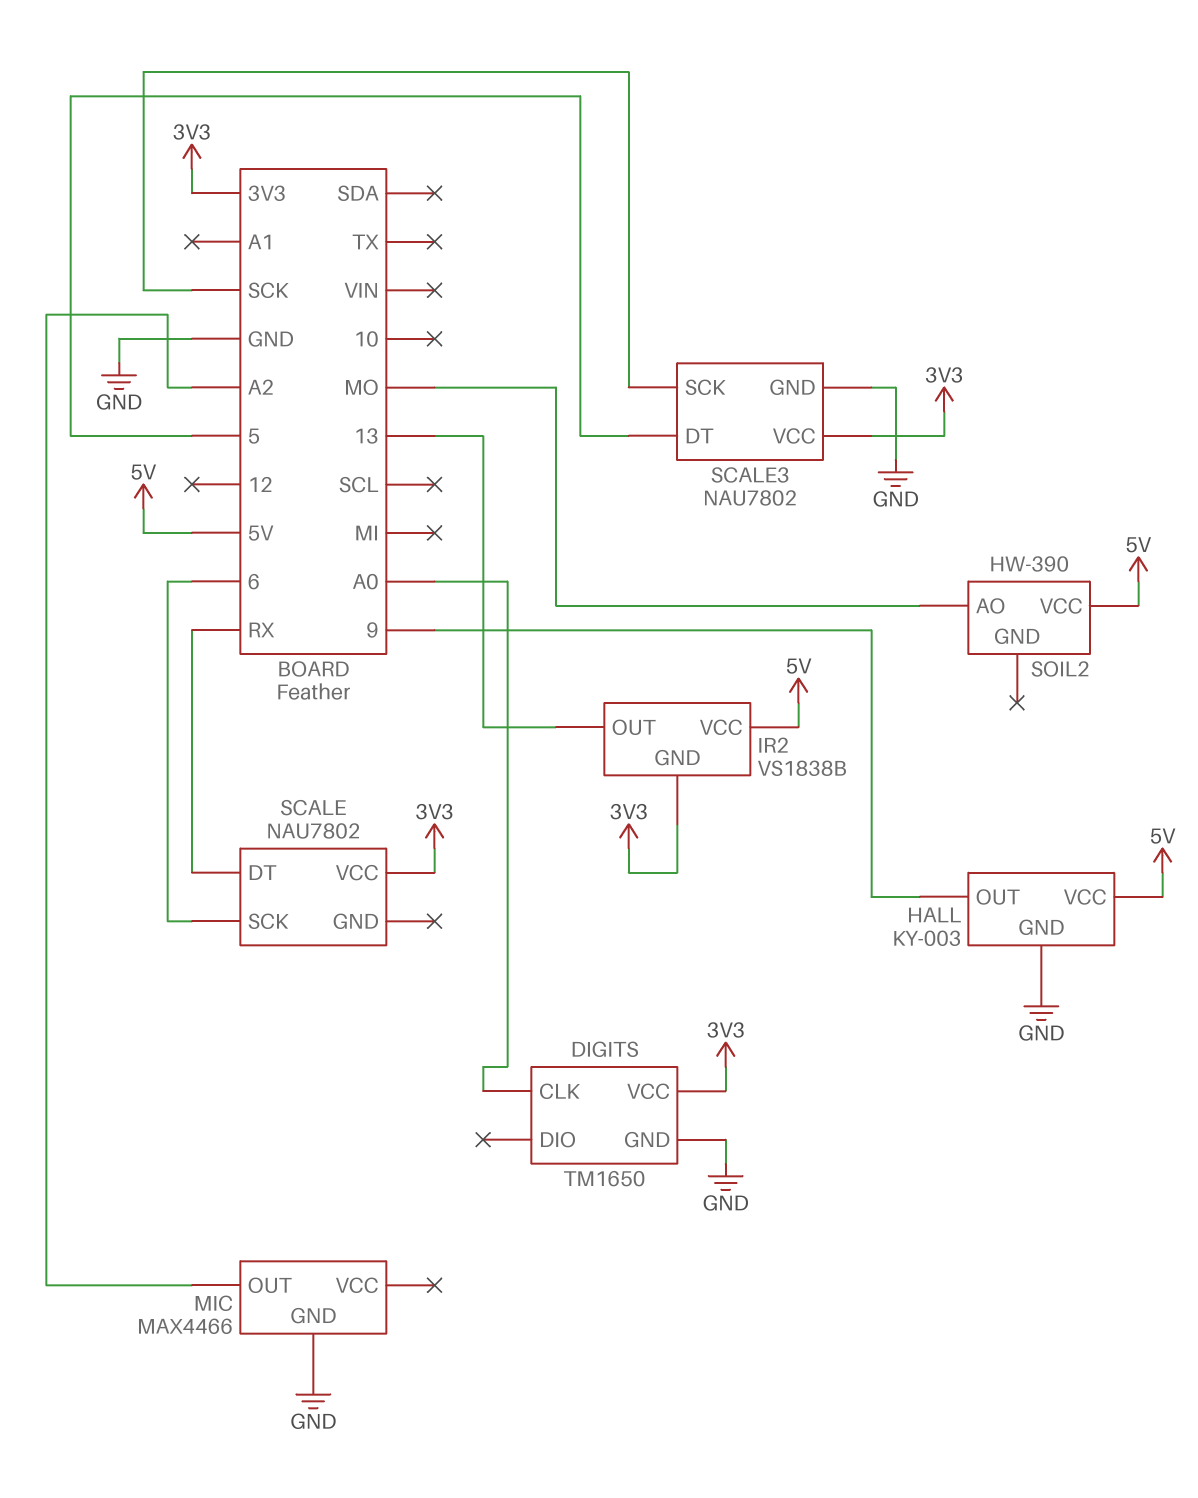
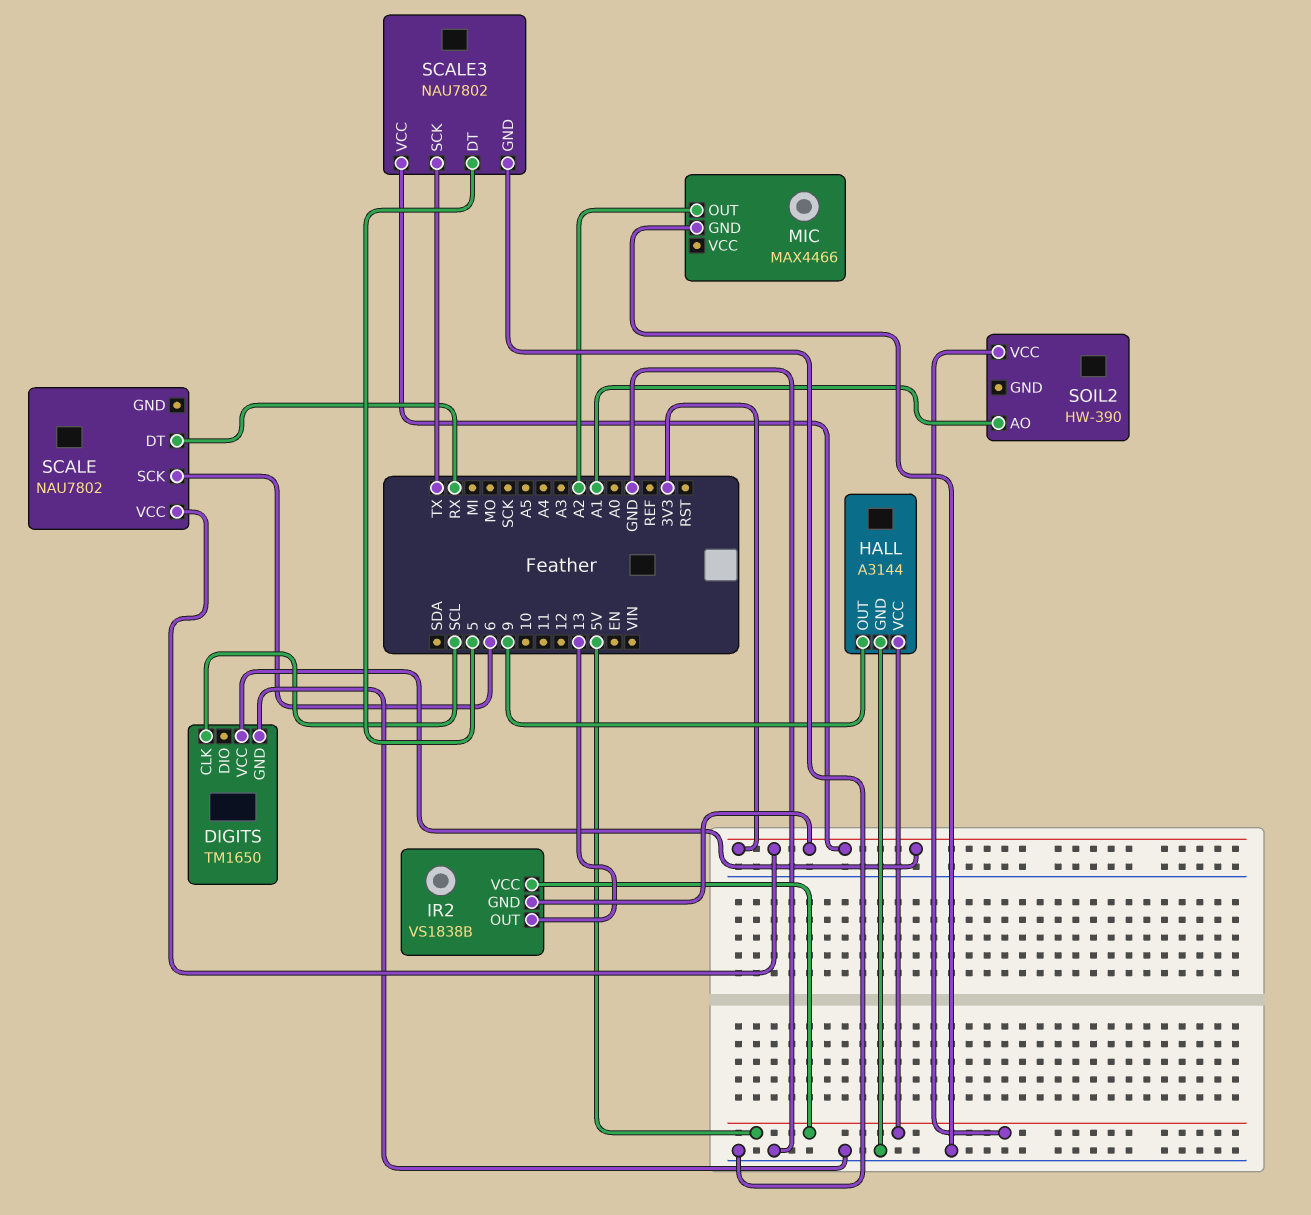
DIGITS pin CLK: A0 -> SCL
HALL: KY-003 -> A3144
SCALE3 pin SCK: SCK -> TX
SOIL2 pin AO: MO -> A1

